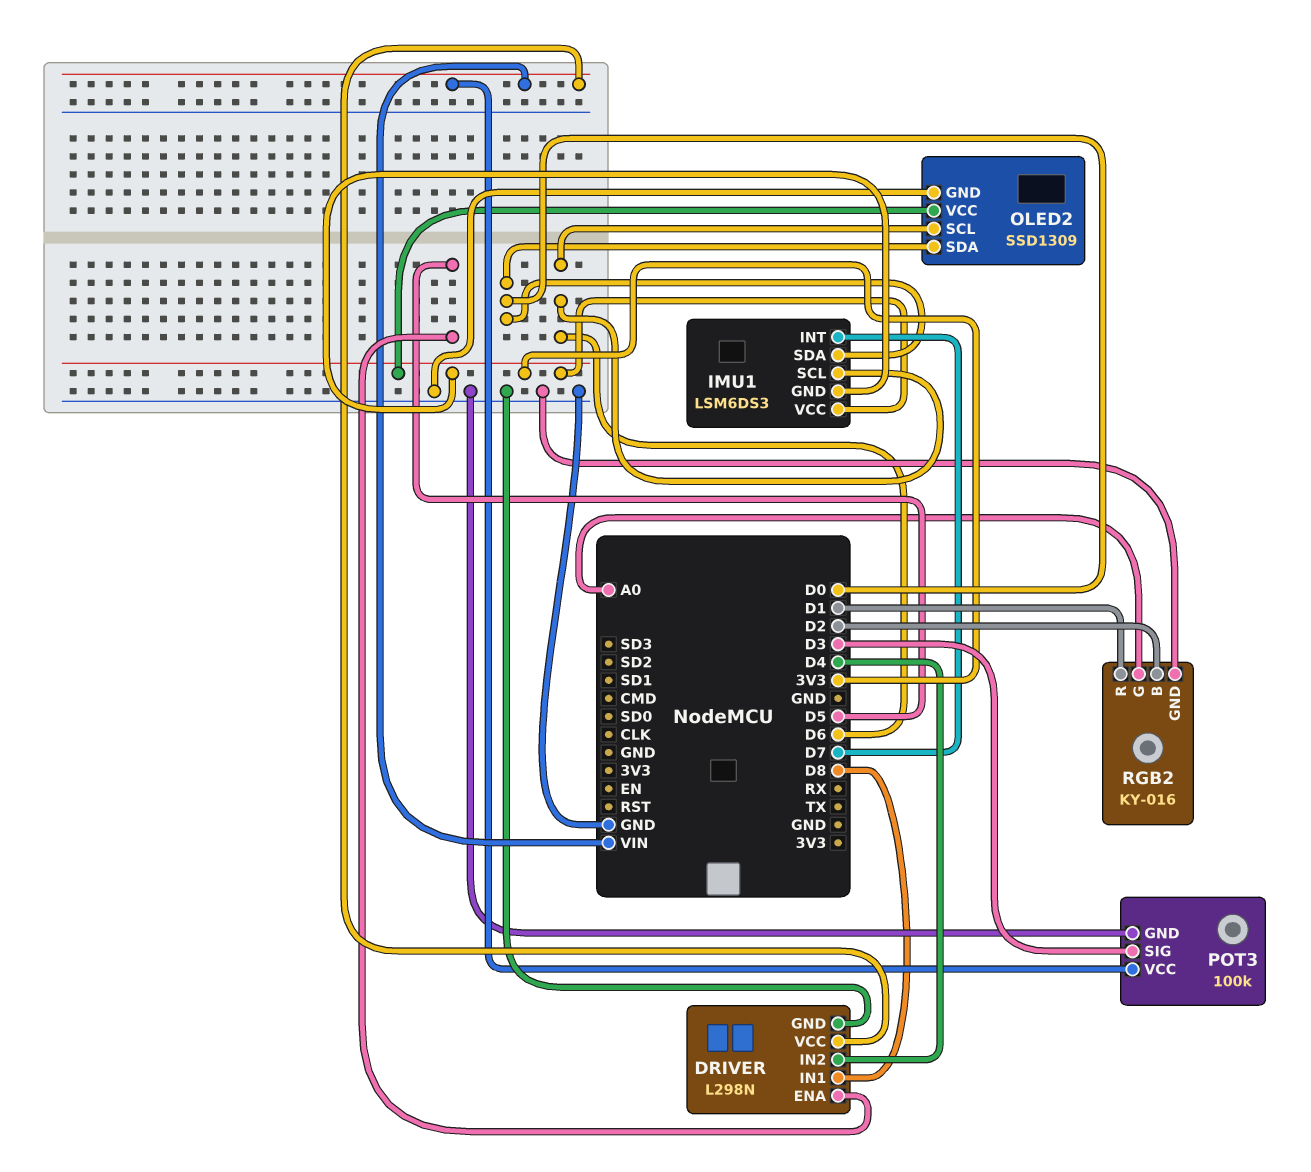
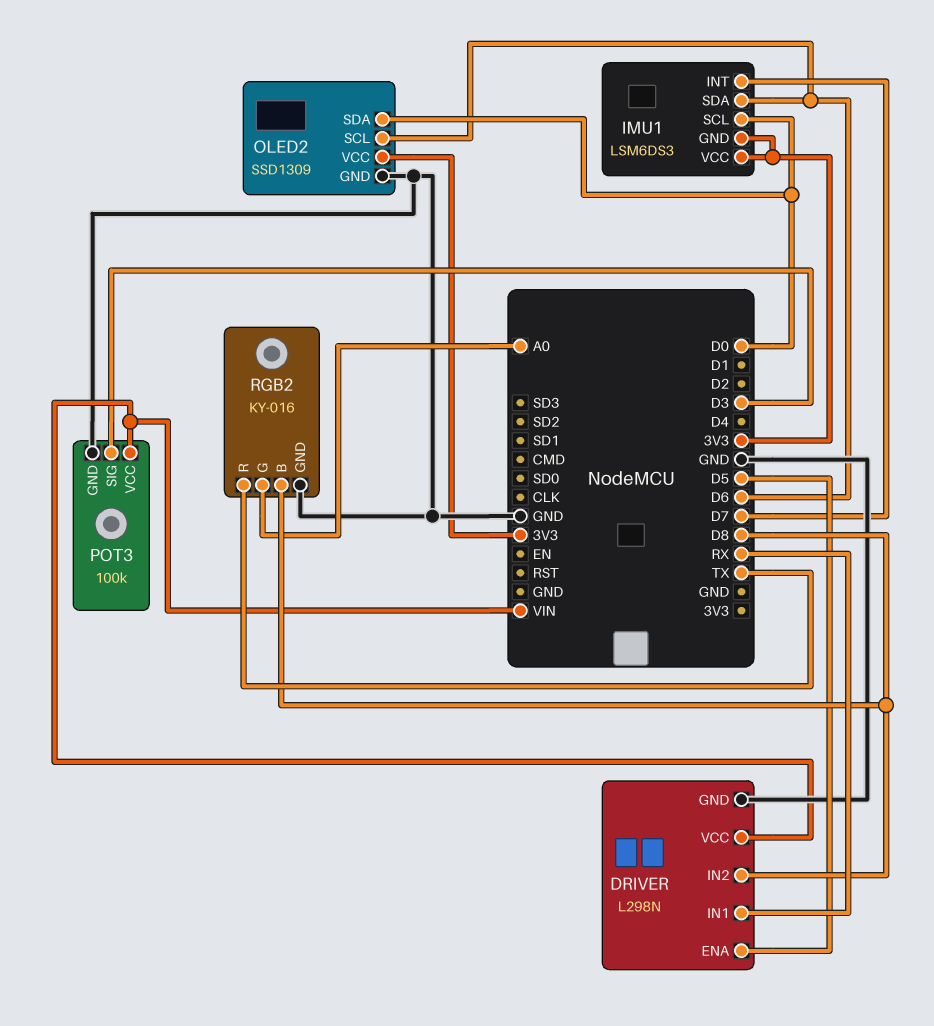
DRIVER pin IN1: D8 -> RX
DRIVER pin IN2: D4 -> D8
IMU1 pin SCL: D6 -> D0
IMU1 pin SDA: D0 -> D6
RGB2 pin B: D2 -> D8
RGB2 pin R: D1 -> TX

